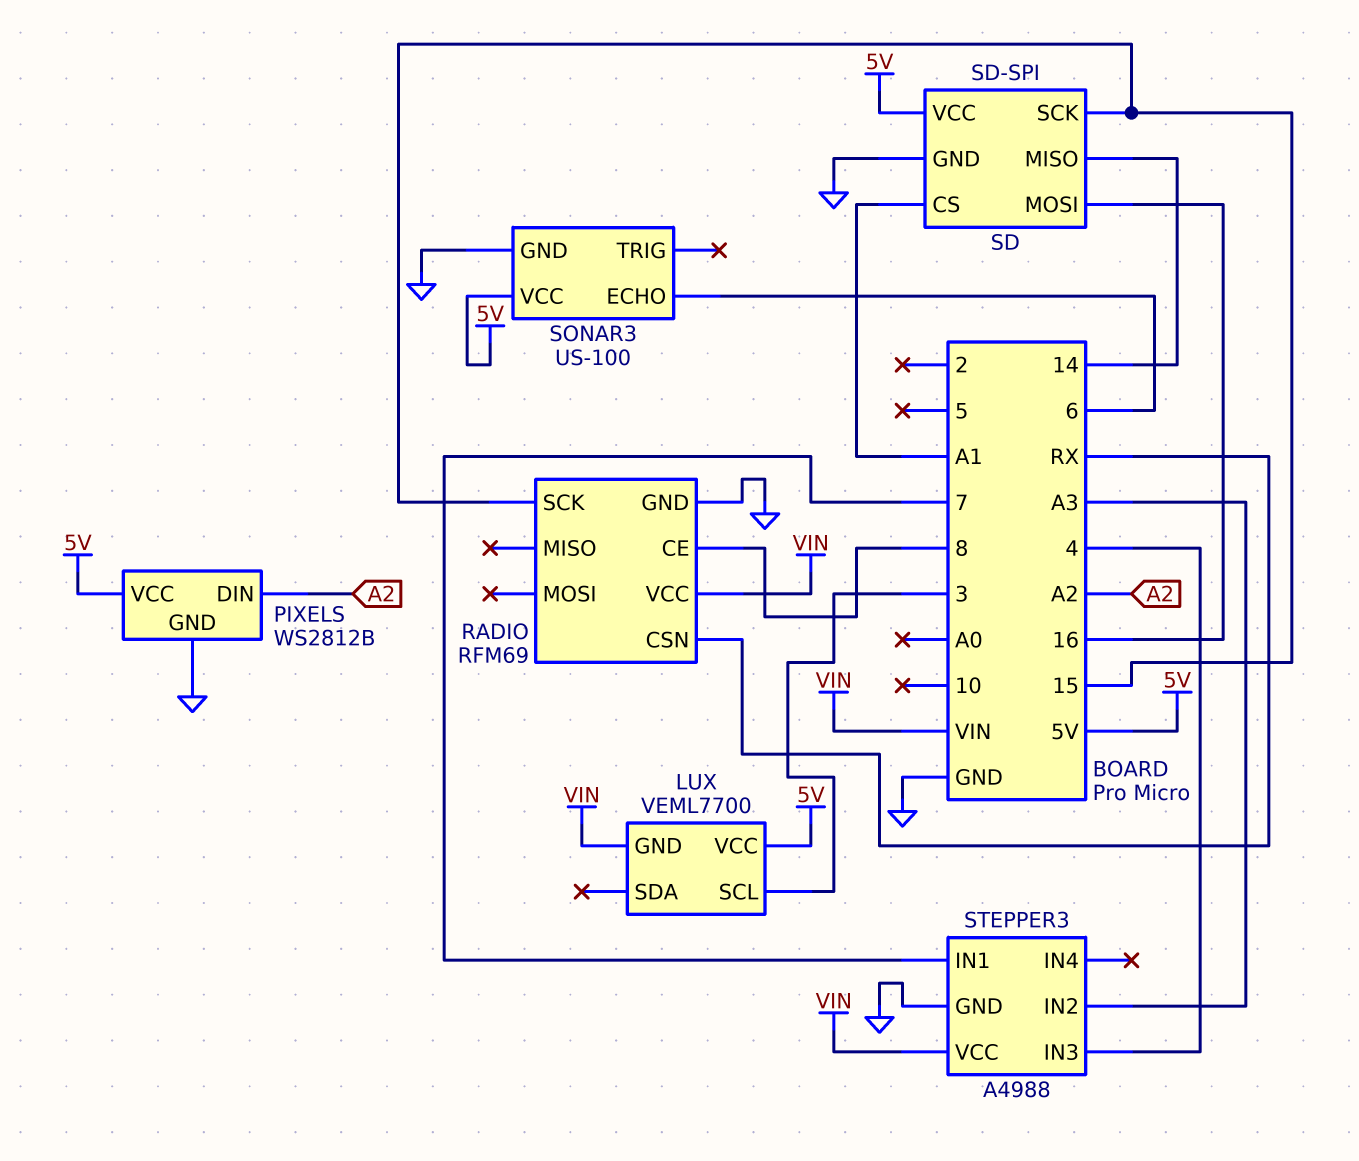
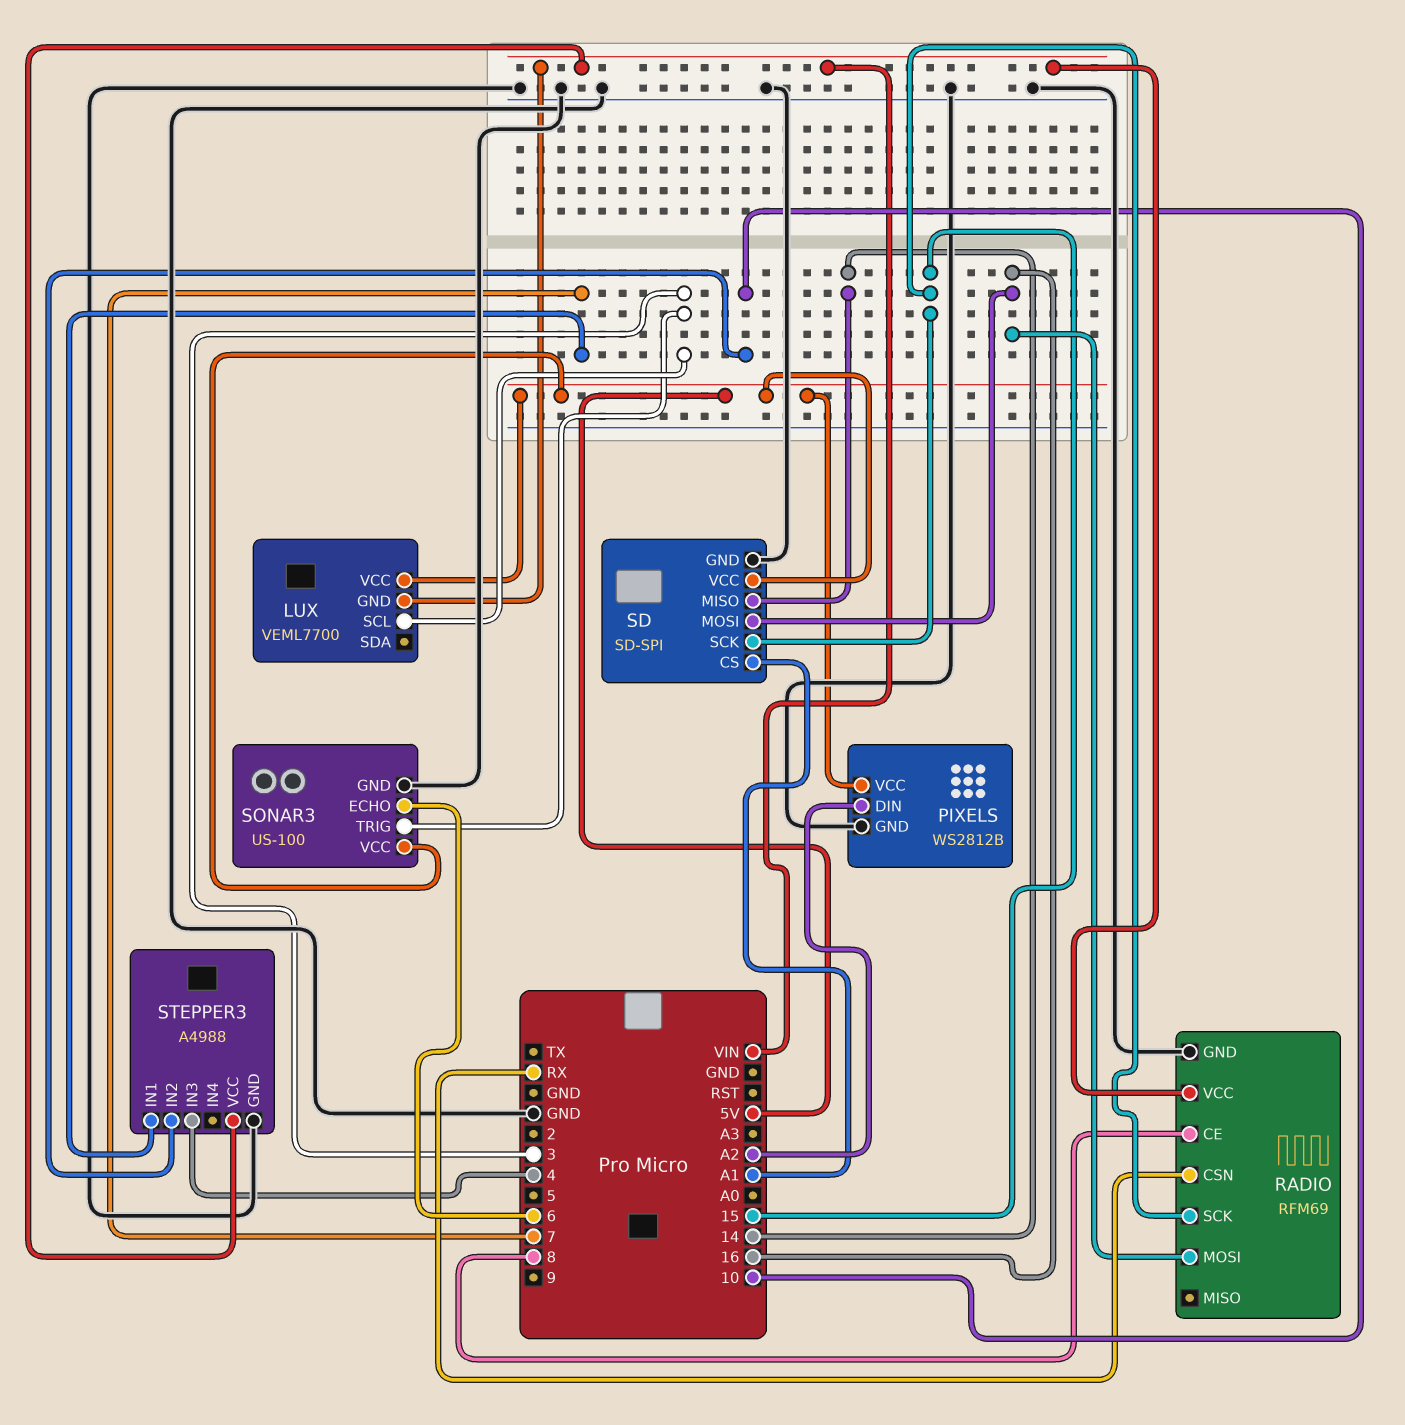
RADIO pin MOSI: none -> 16
SONAR3 pin TRIG: none -> 3
STEPPER3 pin IN2: A3 -> 10

